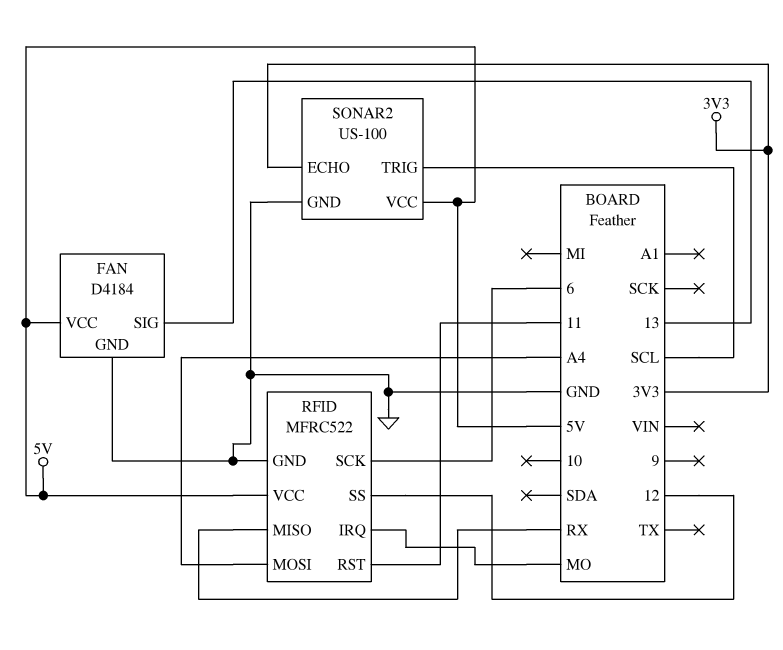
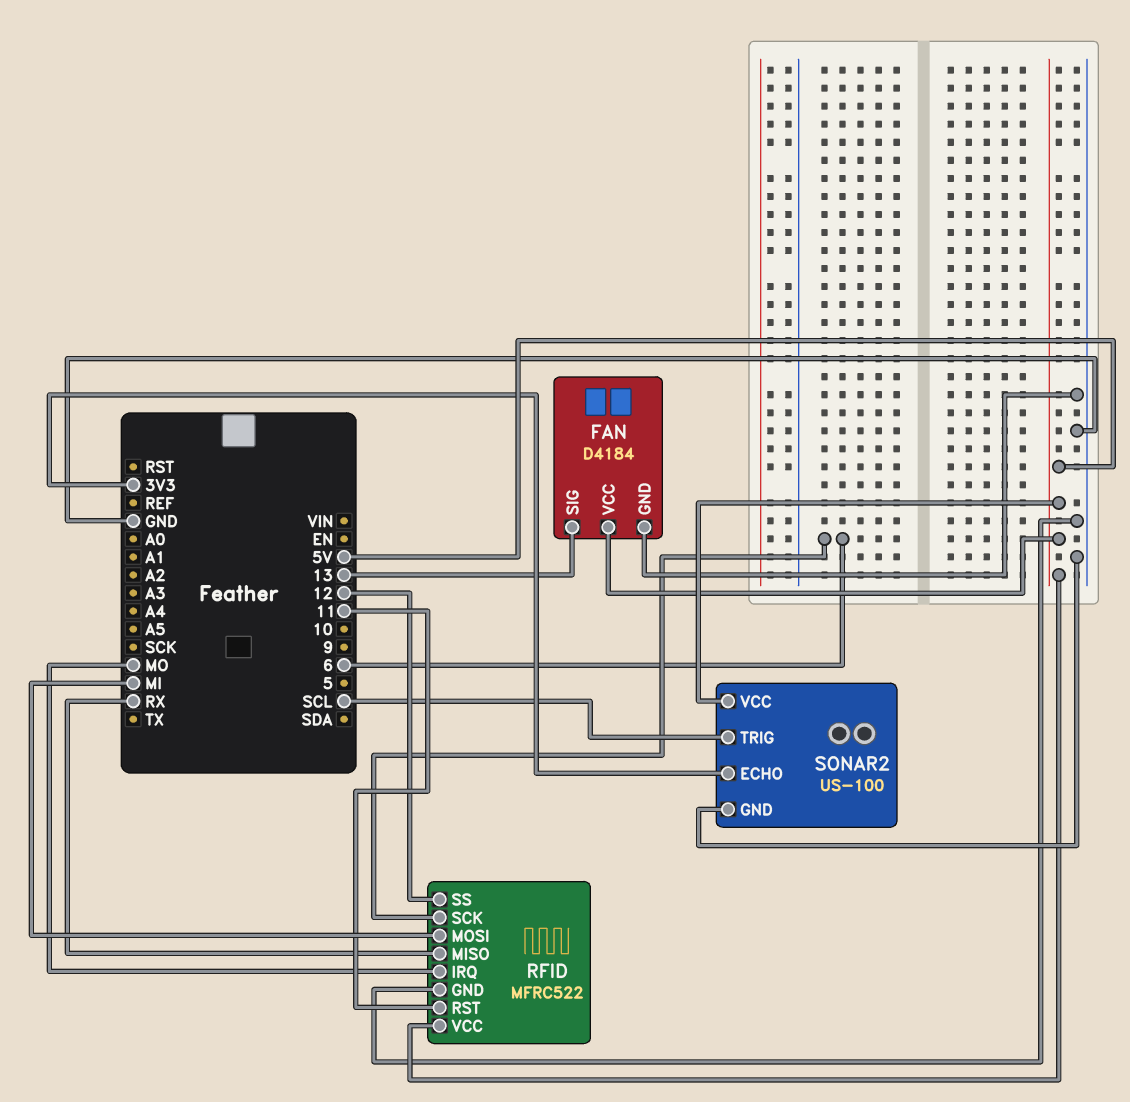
RFID pin MOSI: A4 -> MI

